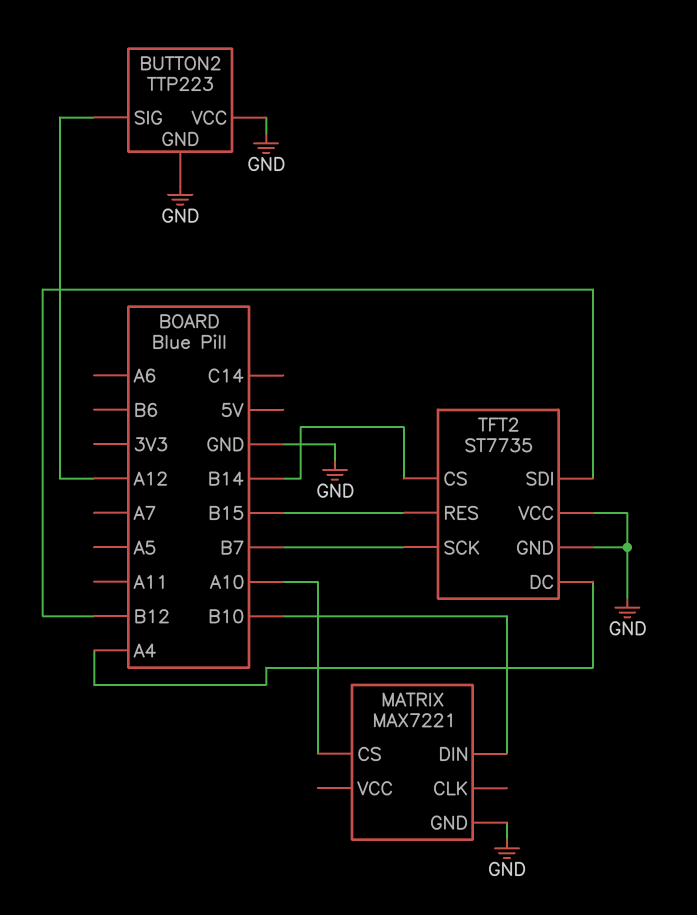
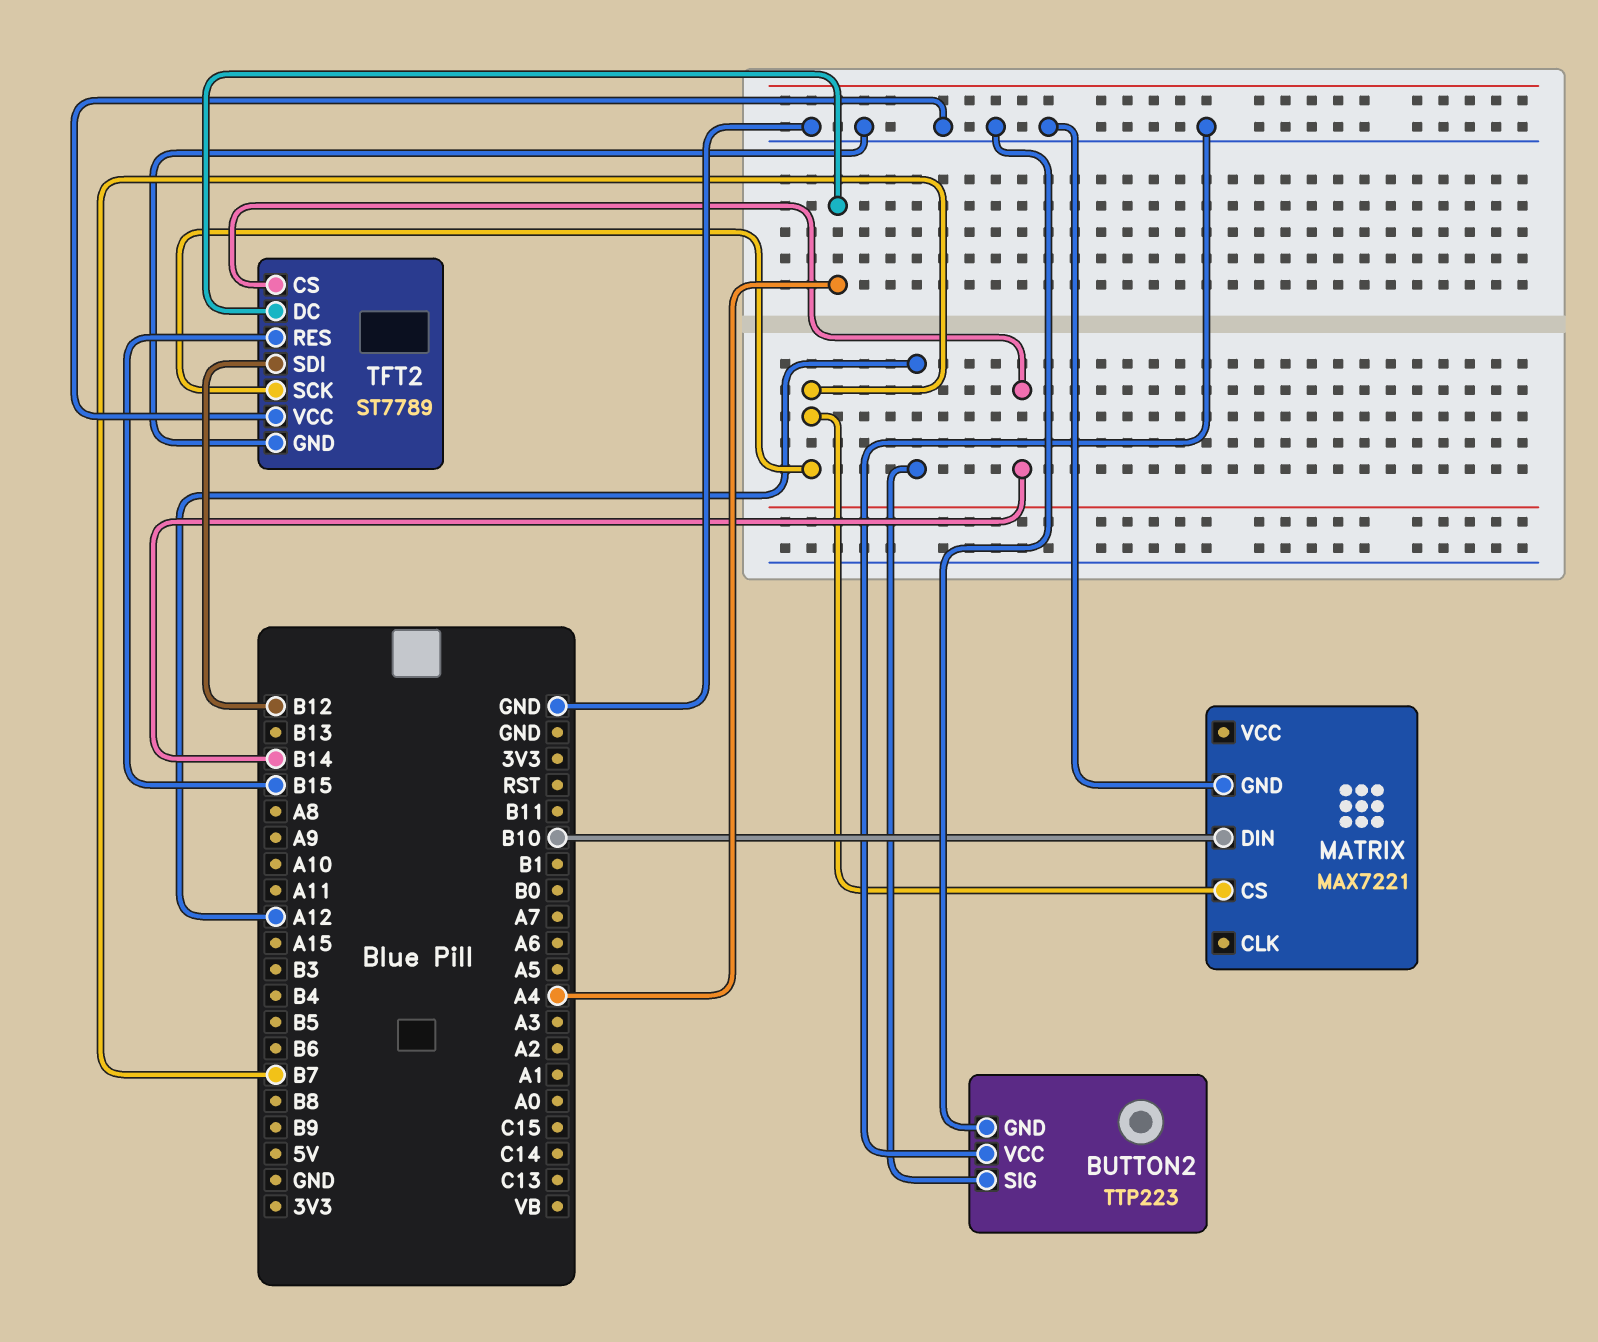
MATRIX pin CS: A10 -> B7
TFT2: ST7735 -> ST7789

